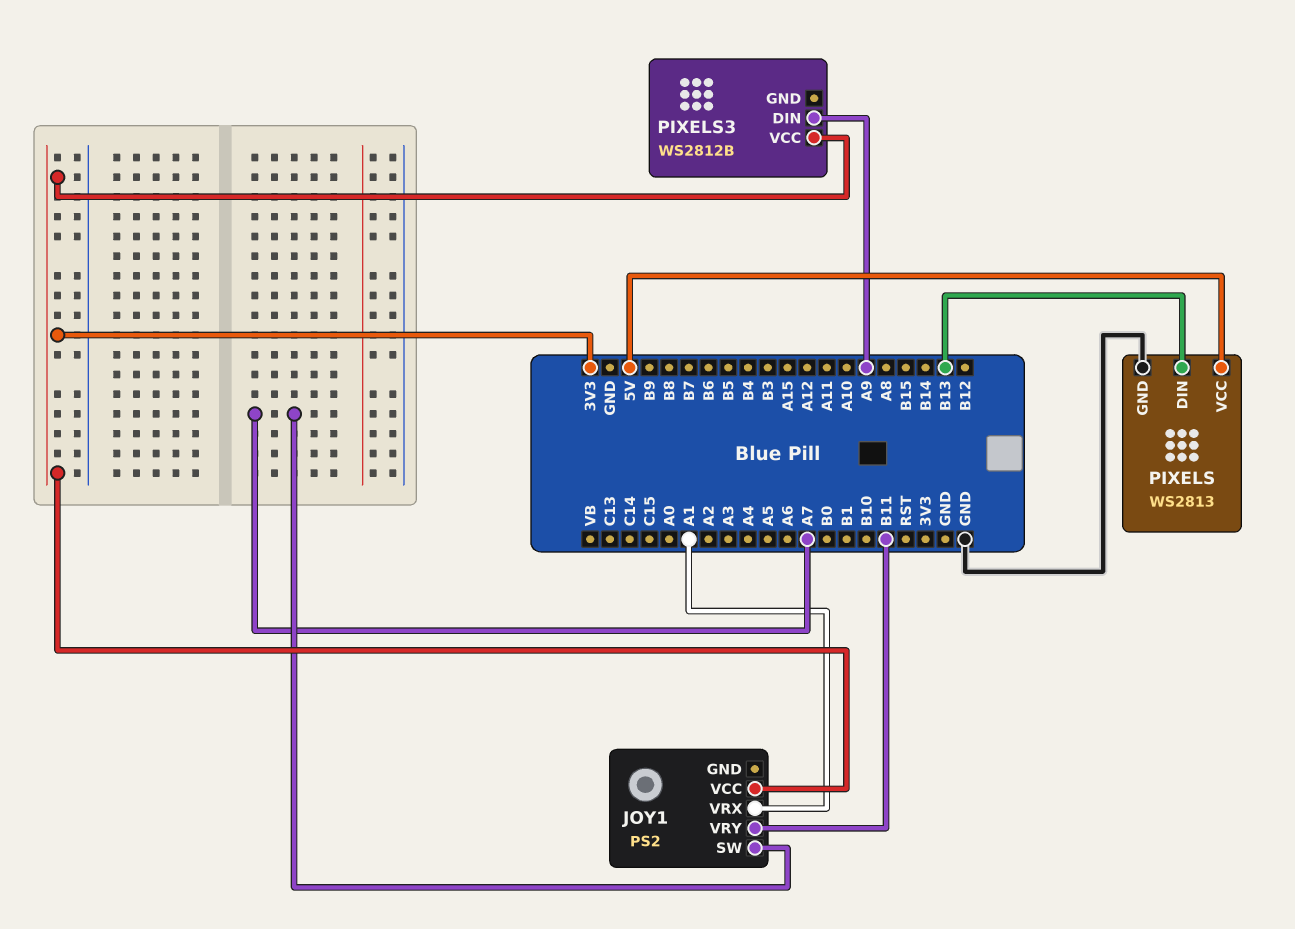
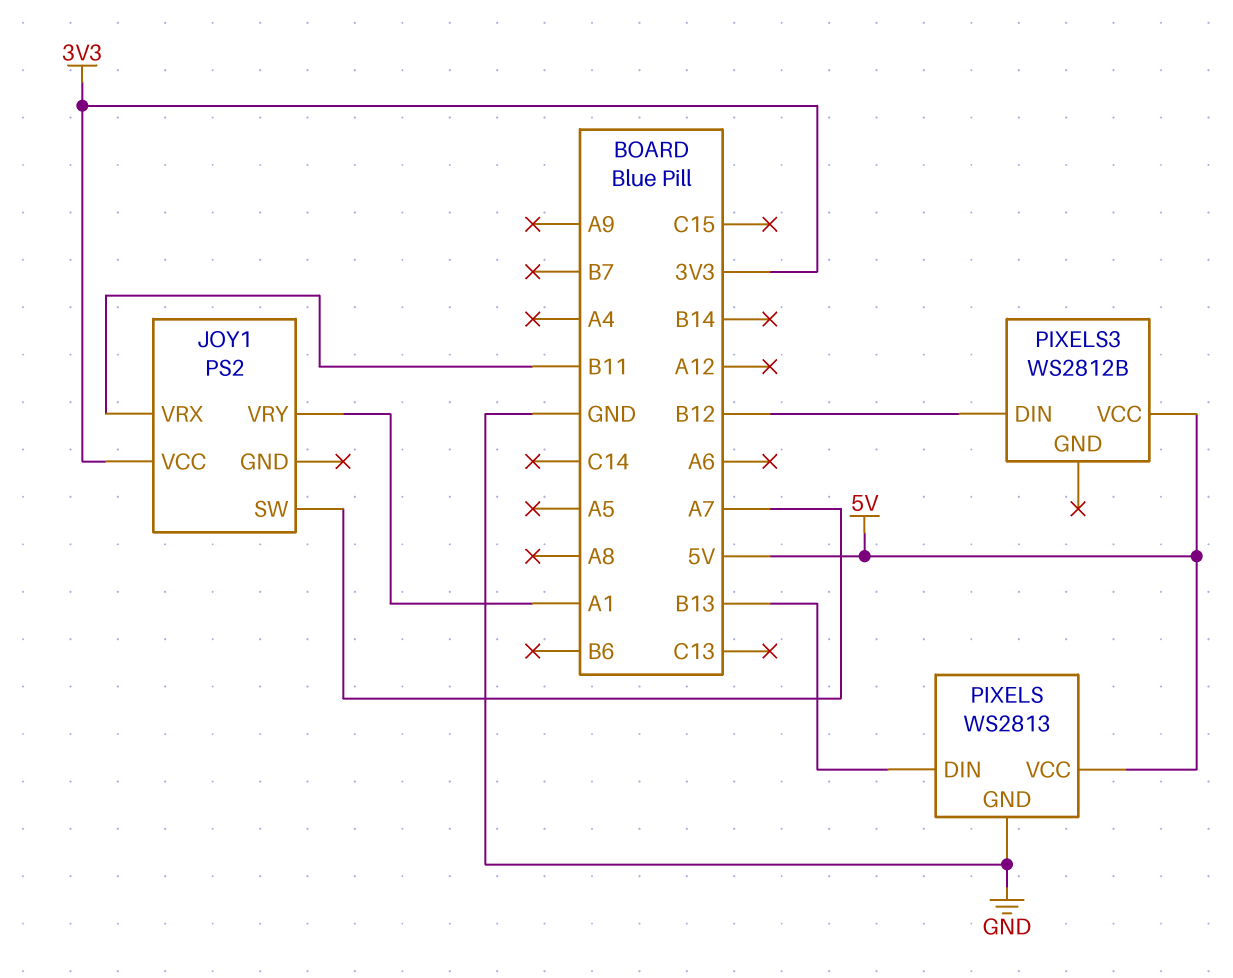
JOY1 pin VRX: A1 -> B11
JOY1 pin VRY: B11 -> A1
PIXELS3 pin DIN: A9 -> B12
PIXELS3 pin VCC: 3V3 -> 5V

